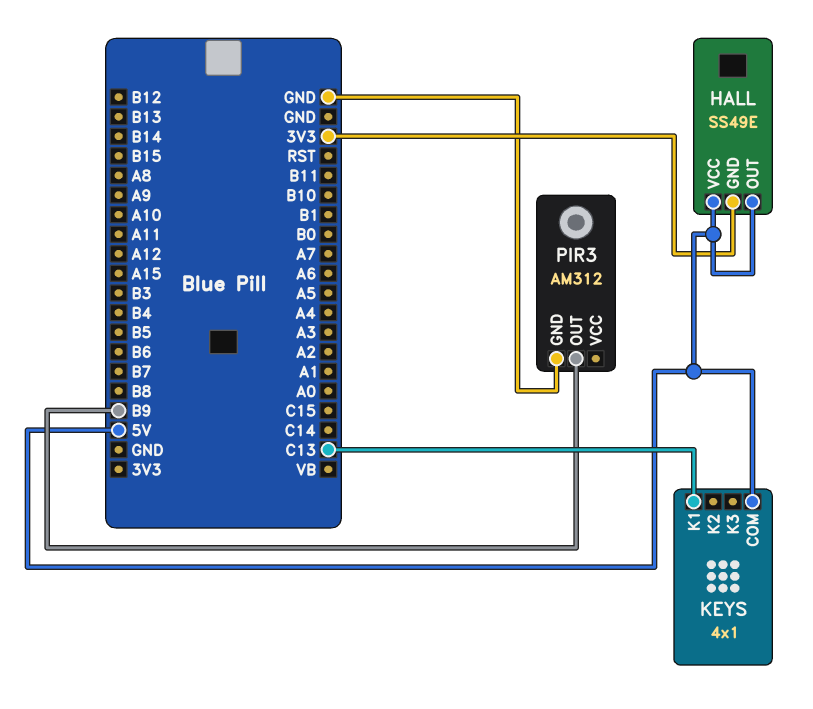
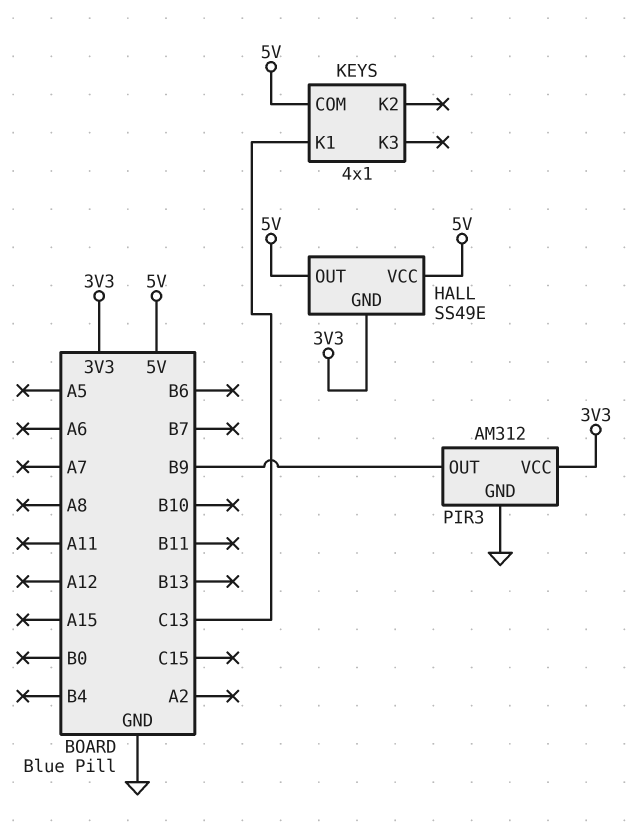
PIR3 pin VCC: none -> 3V3

